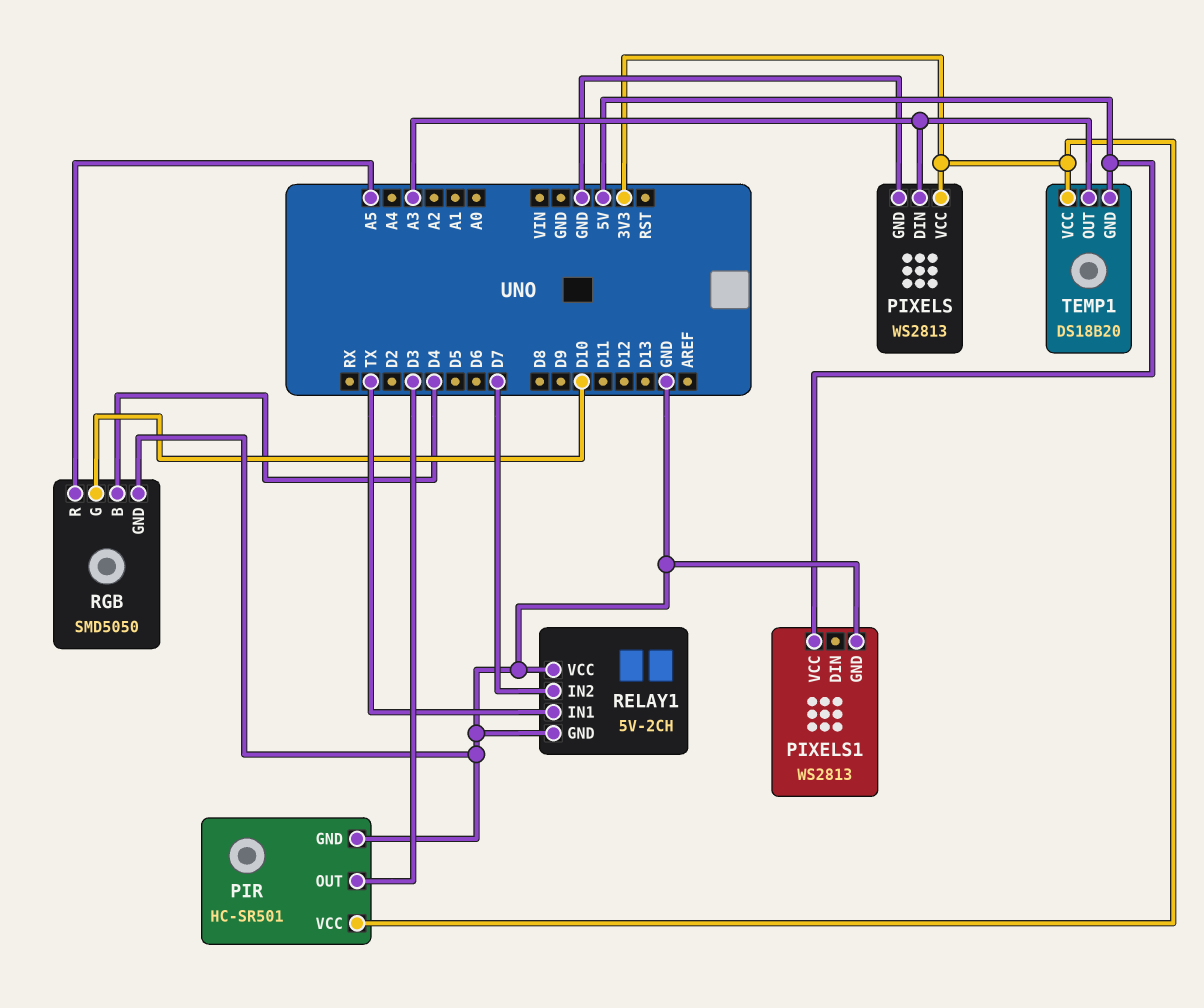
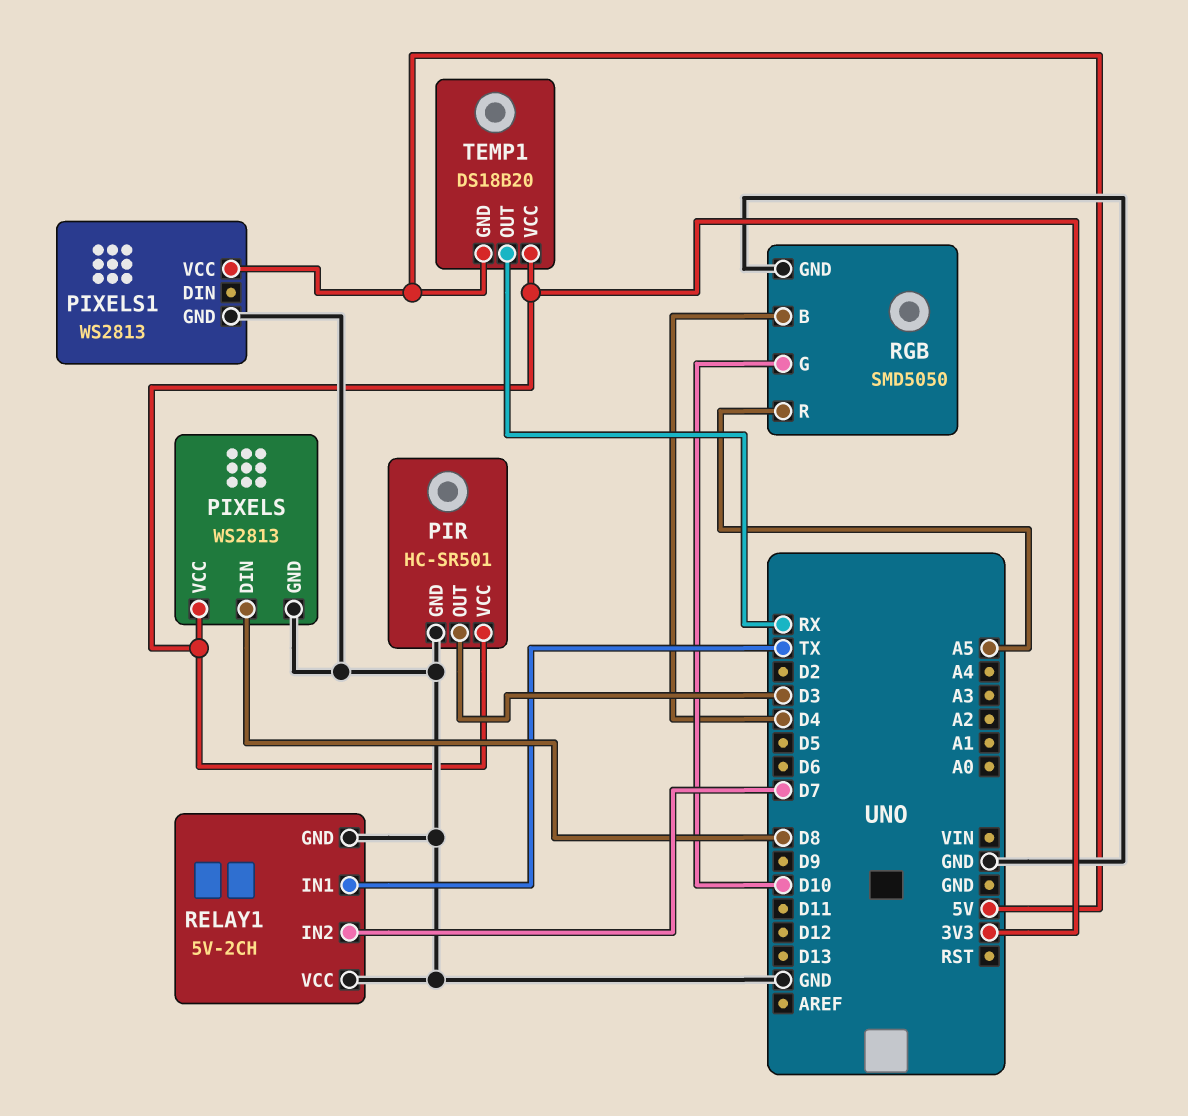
PIXELS pin DIN: A3 -> D8
TEMP1 pin OUT: A3 -> RX

